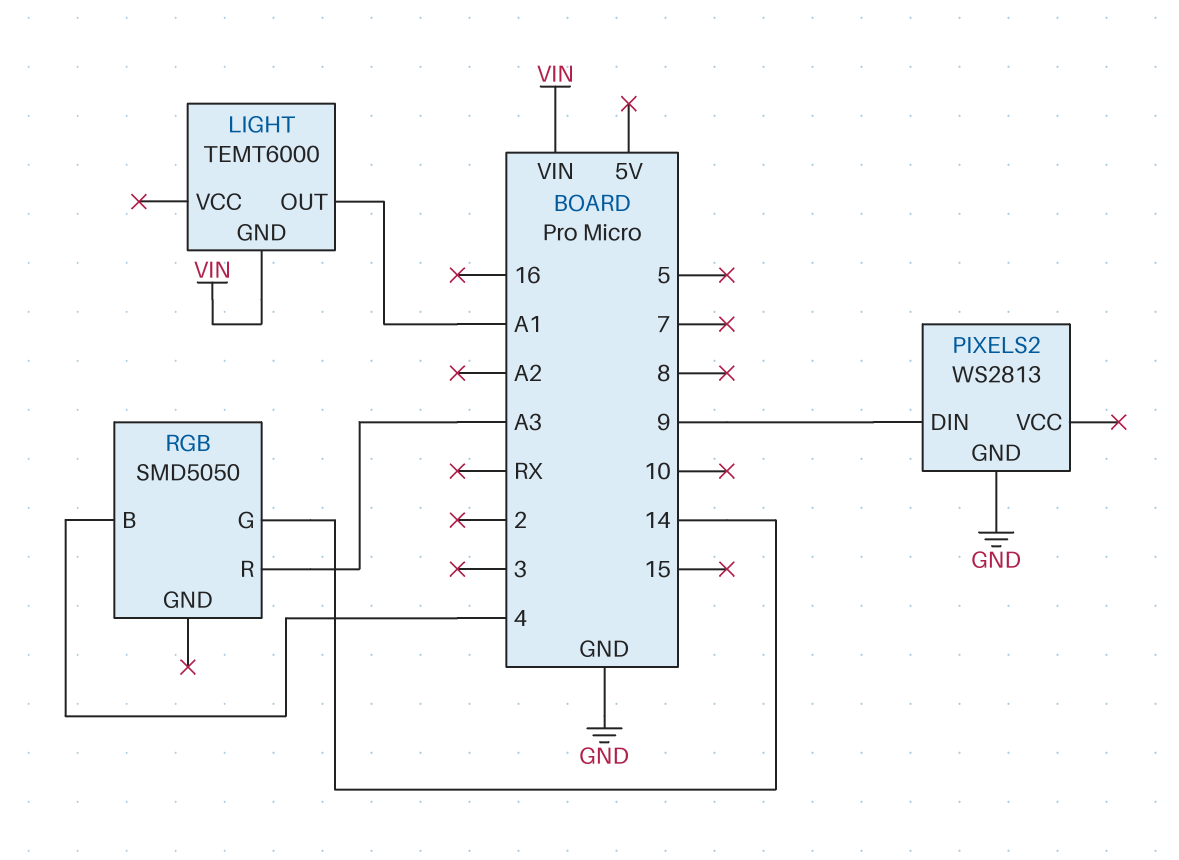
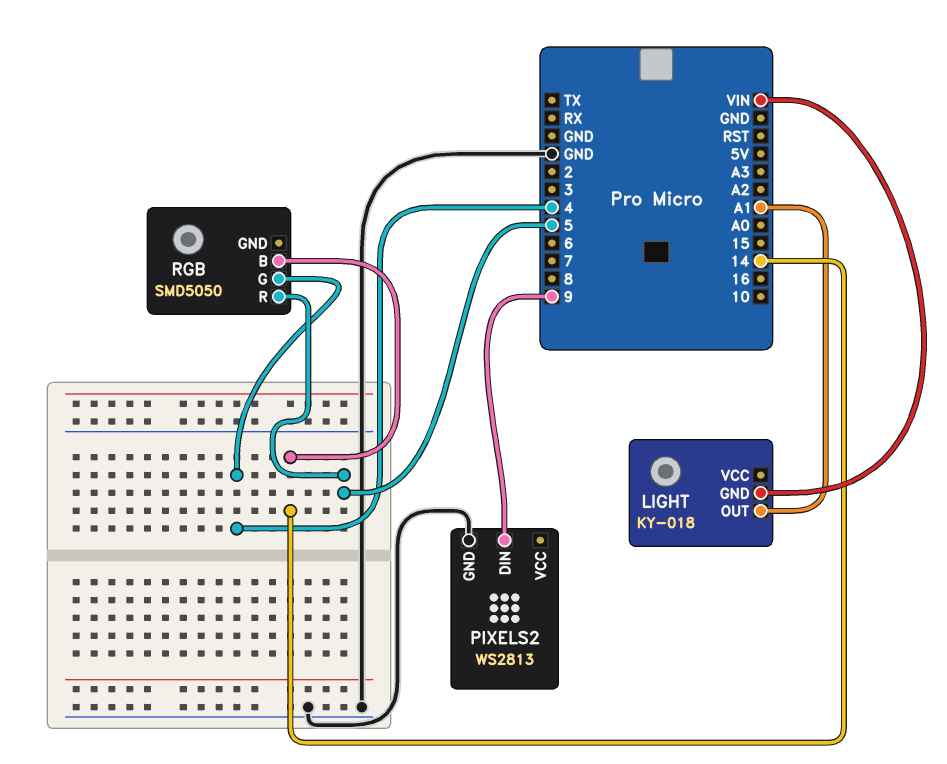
LIGHT: TEMT6000 -> KY-018
RGB pin B: 4 -> 14
RGB pin G: 14 -> 4
RGB pin R: A3 -> 5

